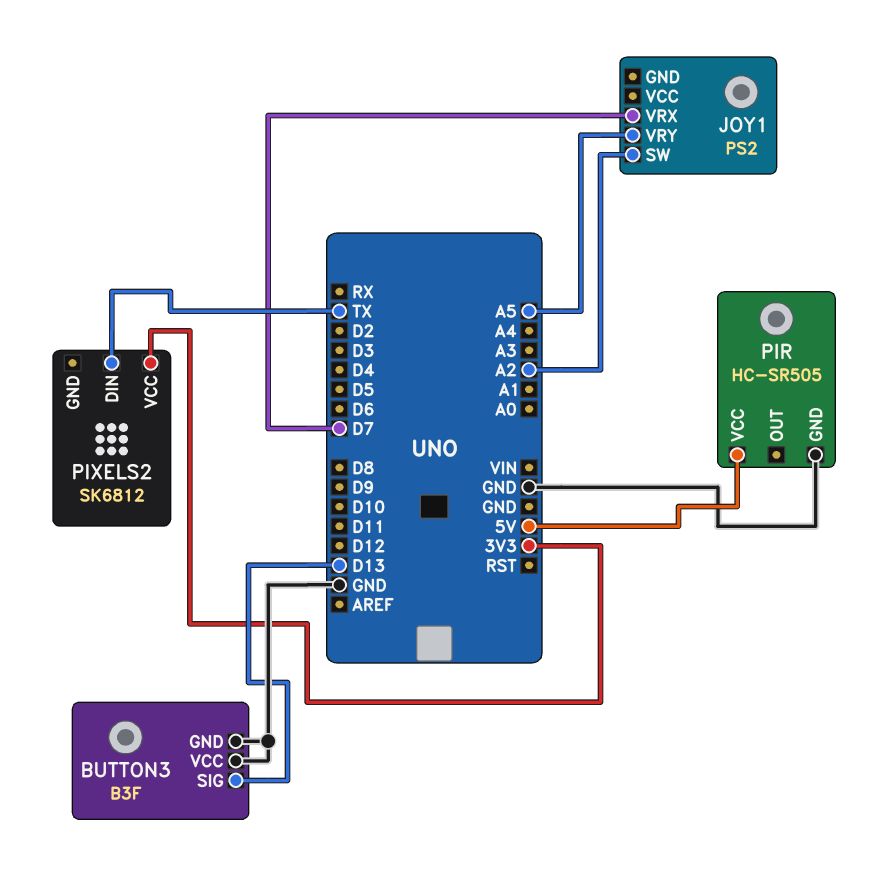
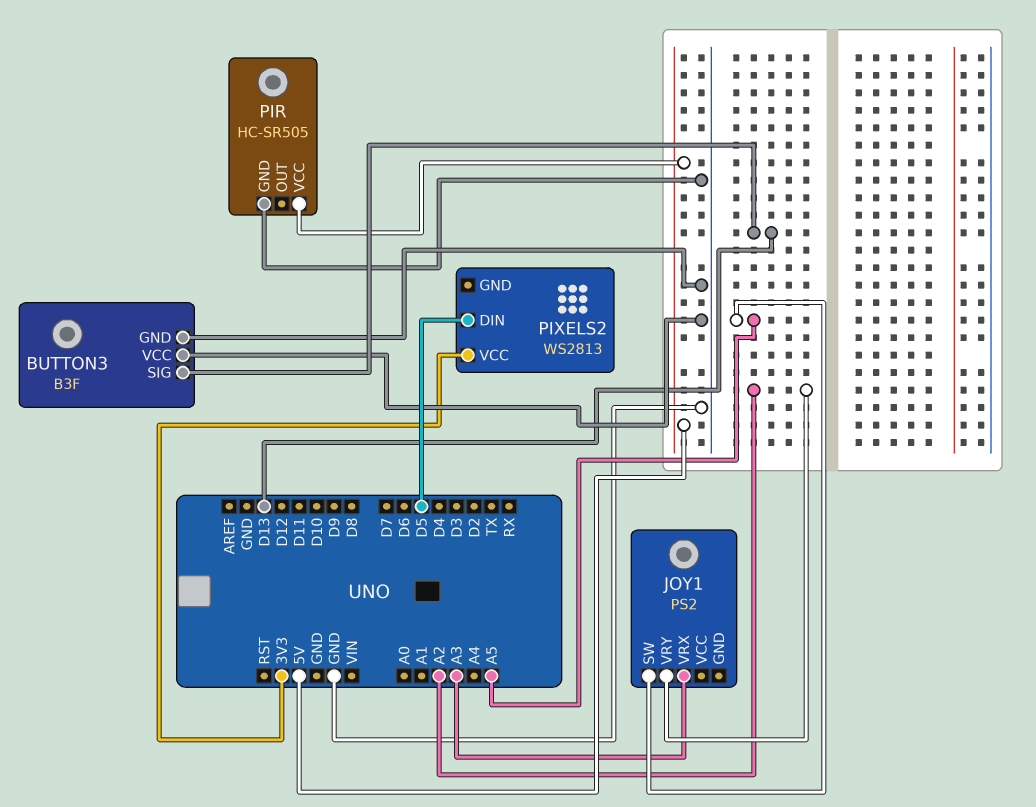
JOY1 pin SW: A2 -> A5
JOY1 pin VRX: D7 -> A3
JOY1 pin VRY: A5 -> A2
PIXELS2: SK6812 -> WS2813
PIXELS2 pin DIN: TX -> D5

